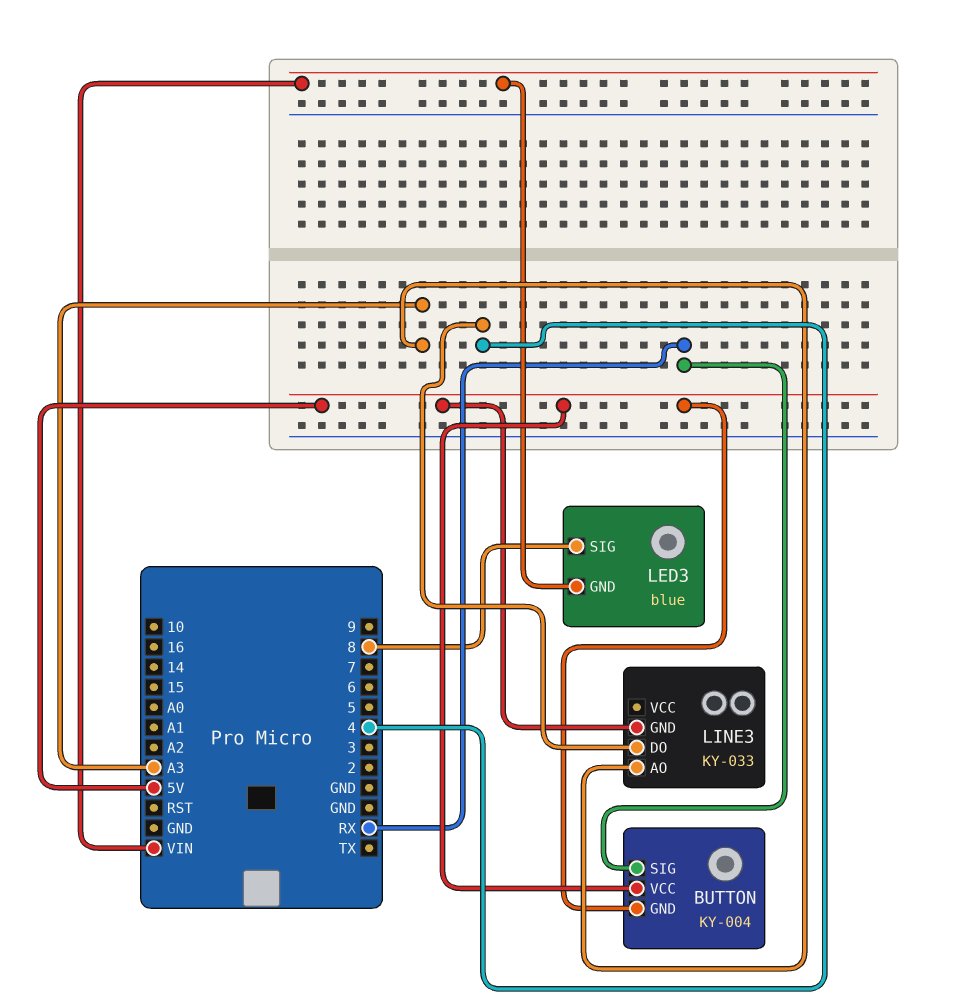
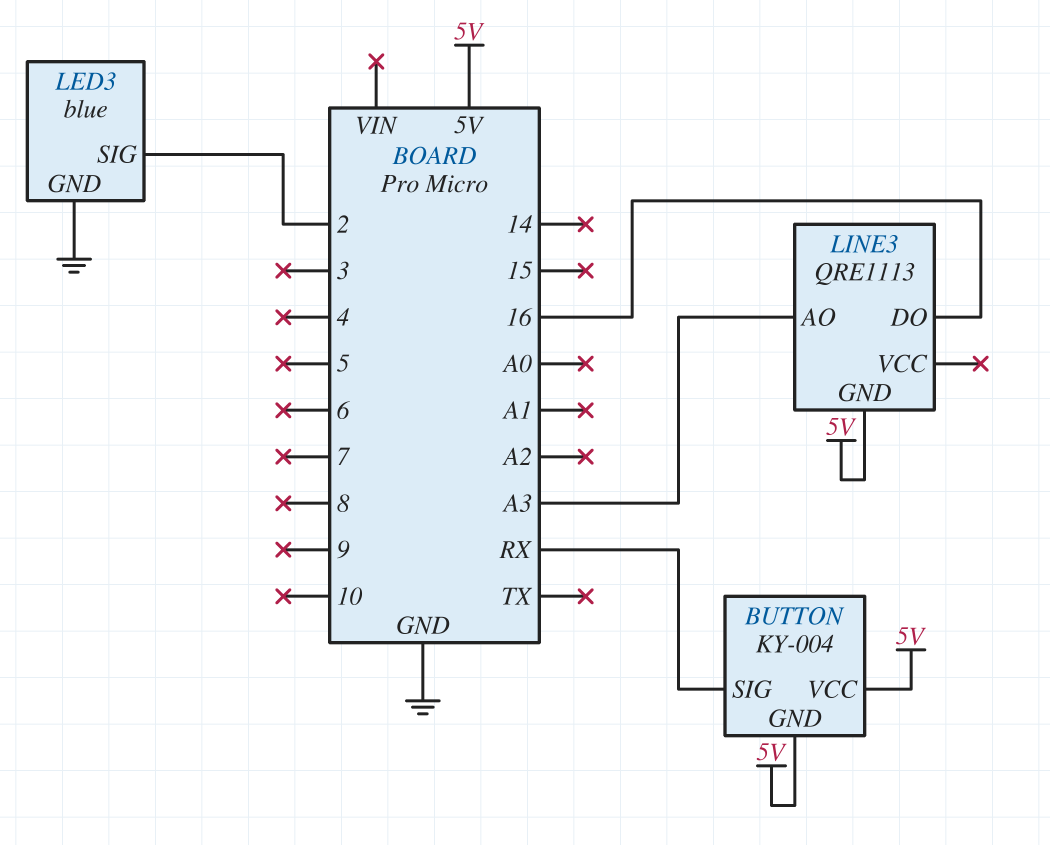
LED3 pin GND: VIN -> GND
LED3 pin SIG: 8 -> 2
LINE3: KY-033 -> QRE1113
LINE3 pin DO: 4 -> 16

